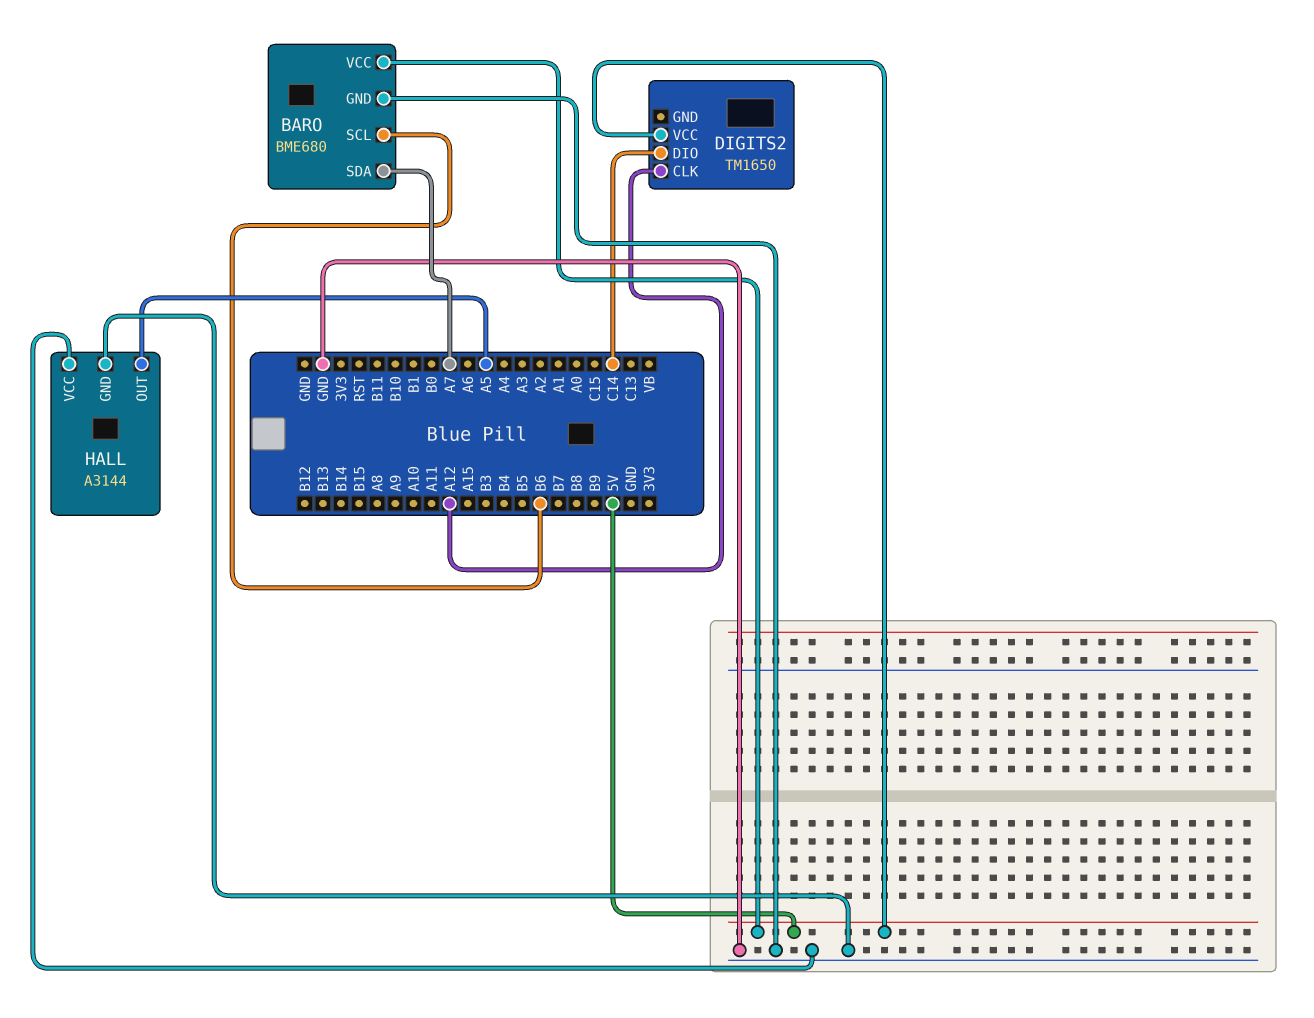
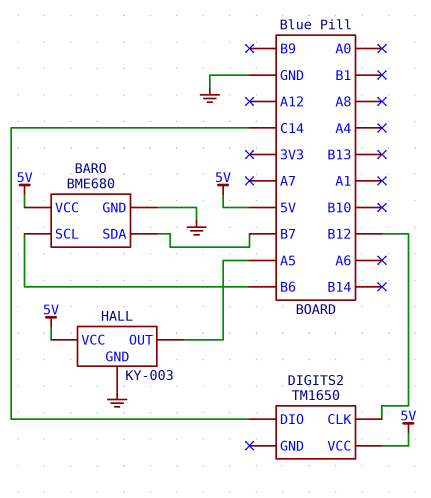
BARO pin SDA: A7 -> B7
DIGITS2 pin CLK: A12 -> B12
HALL: A3144 -> KY-003
HALL pin VCC: GND -> 5V

